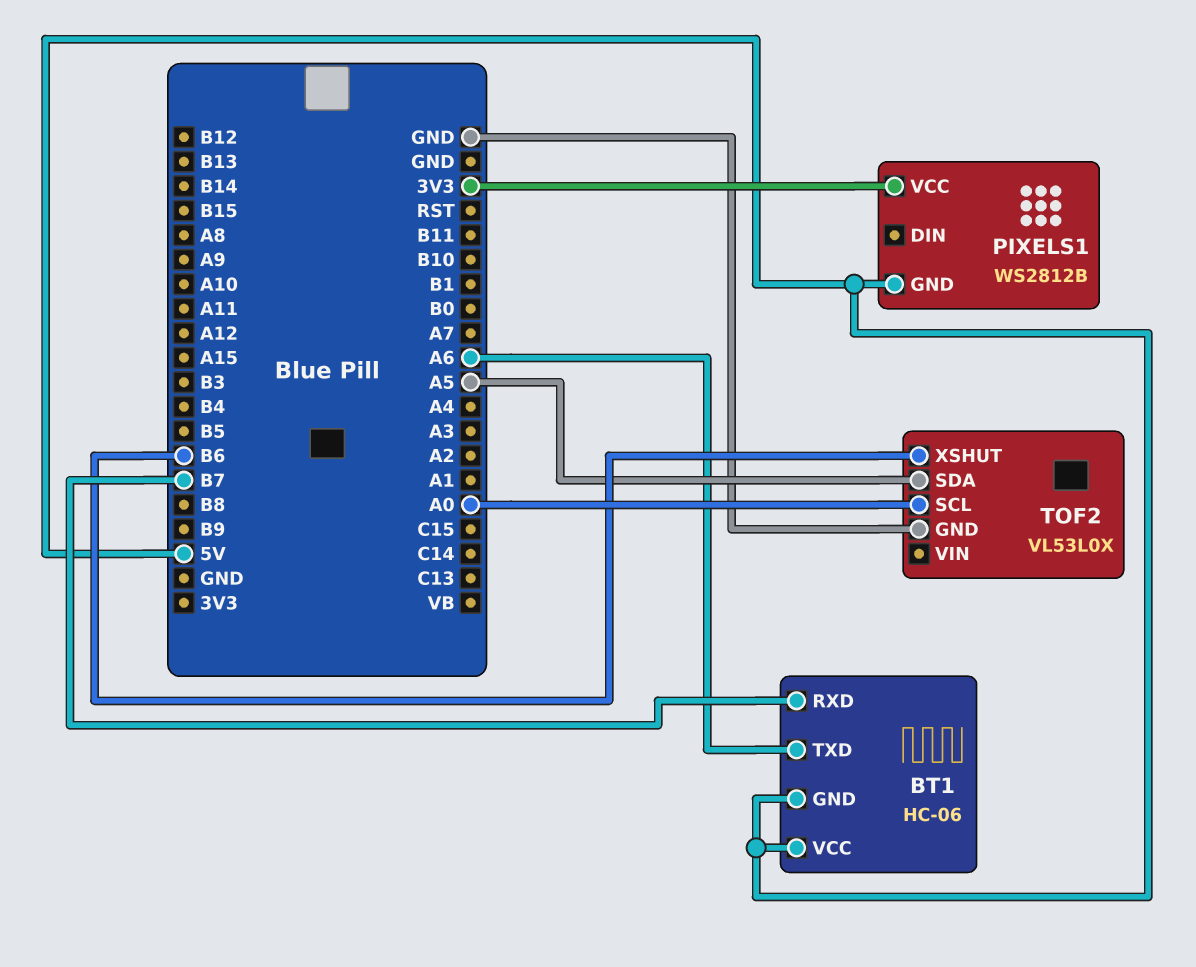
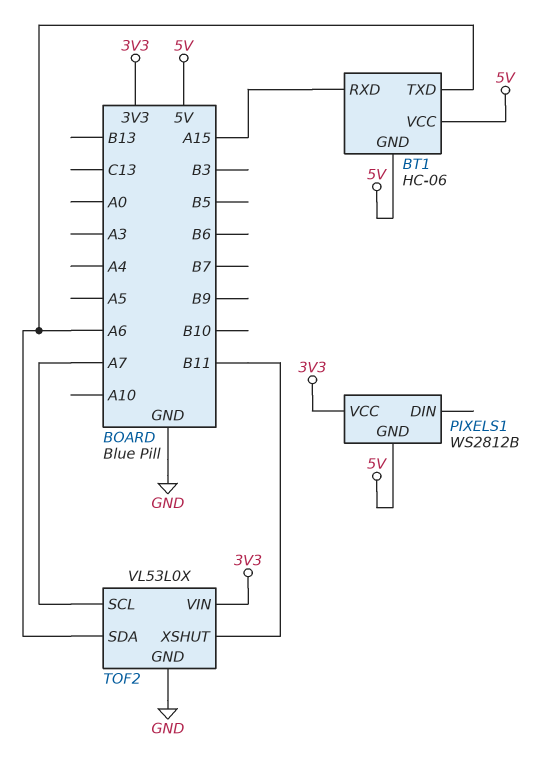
BT1 pin RXD: B7 -> A15
TOF2 pin SCL: A0 -> A7
TOF2 pin SDA: A5 -> A6
TOF2 pin VIN: none -> 3V3
TOF2 pin XSHUT: B6 -> B11

